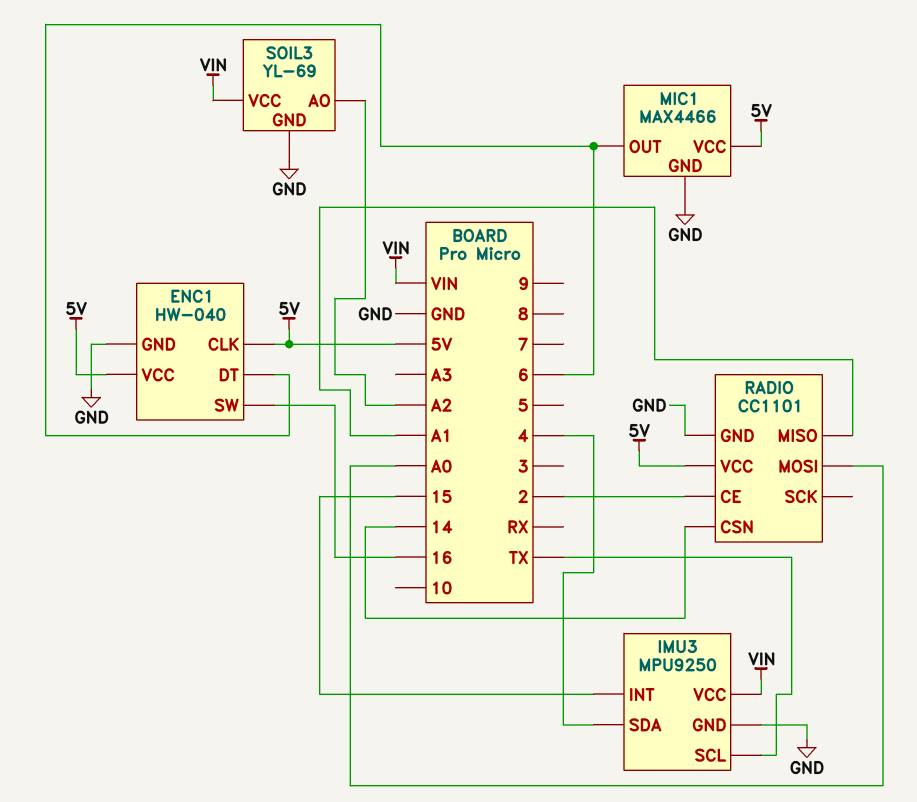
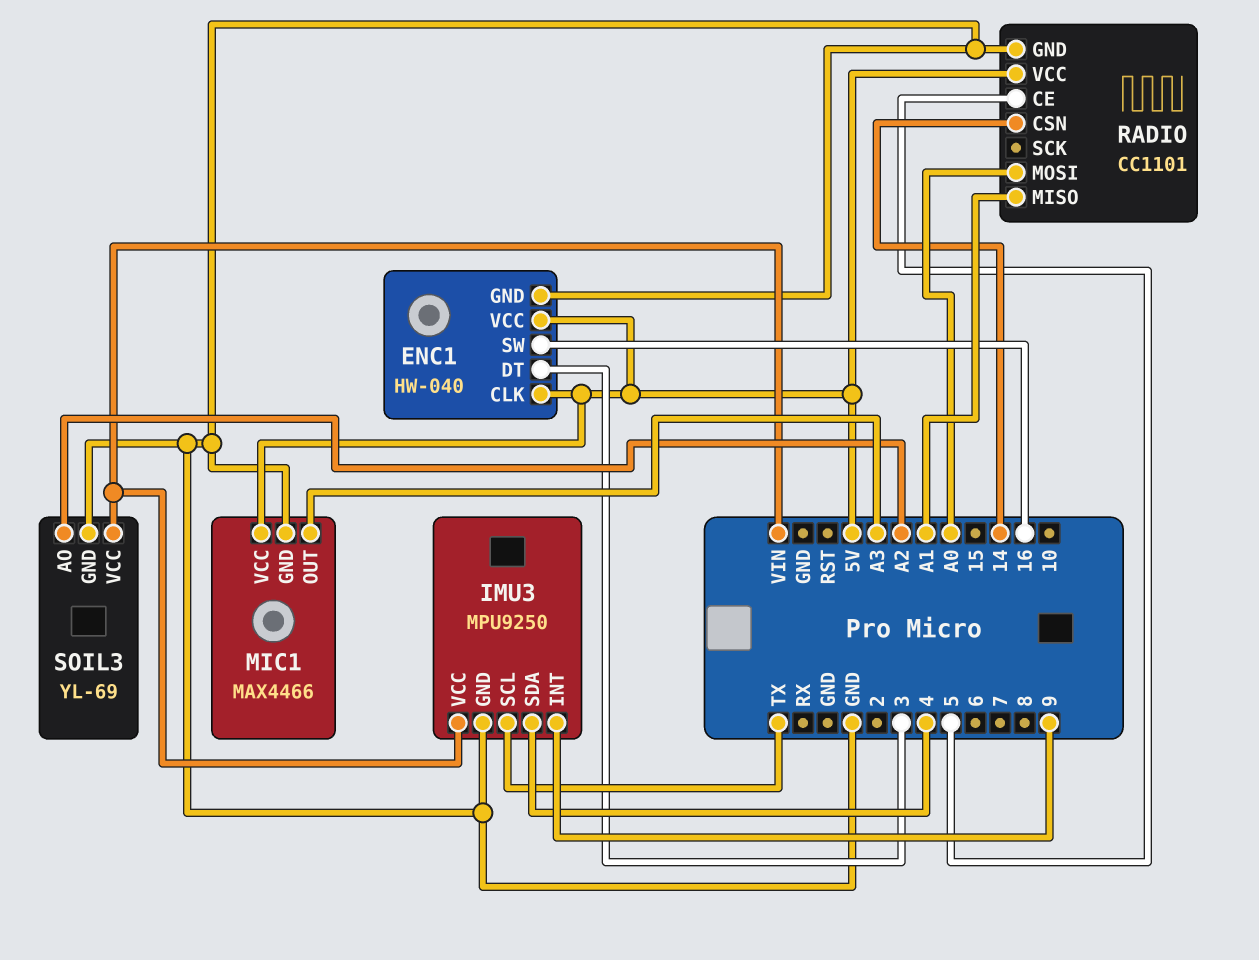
ENC1 pin DT: 6 -> 3
IMU3 pin INT: 15 -> 9
MIC1 pin OUT: 6 -> A3
RADIO pin CE: 2 -> 5

